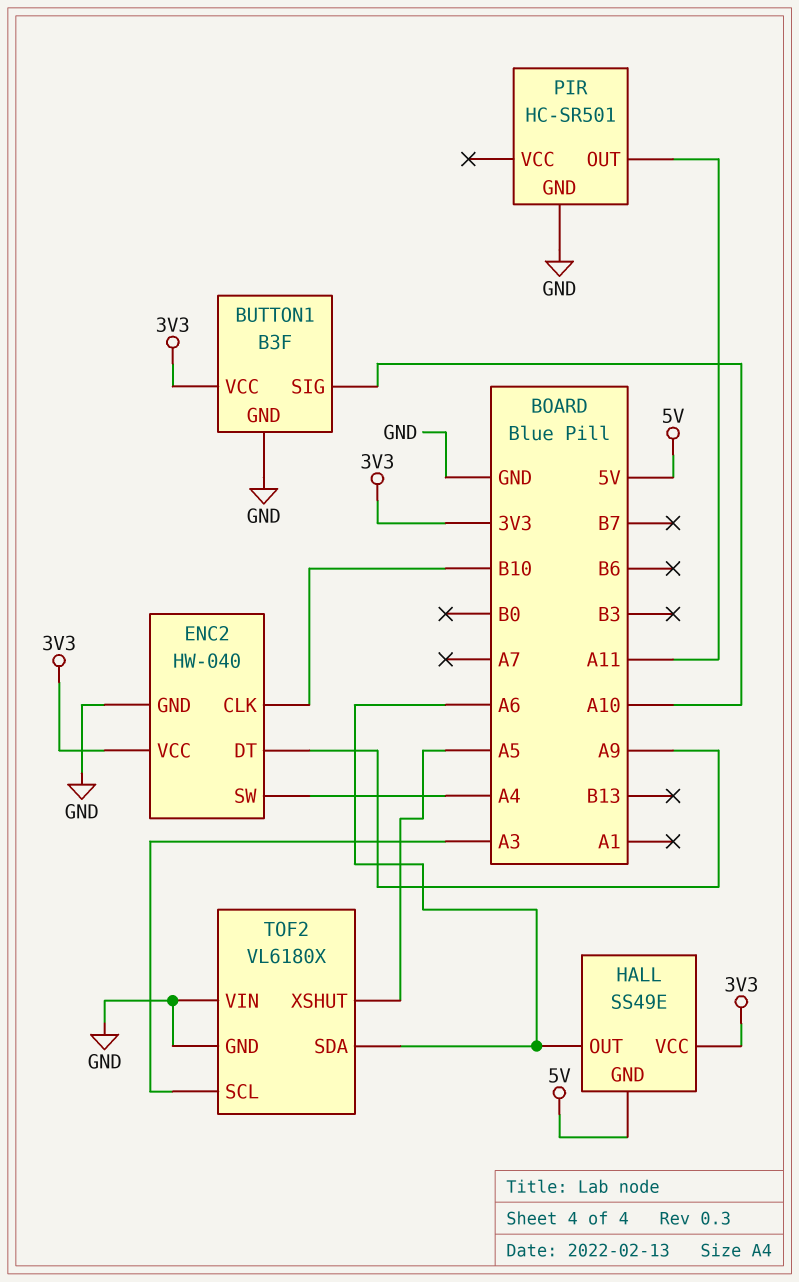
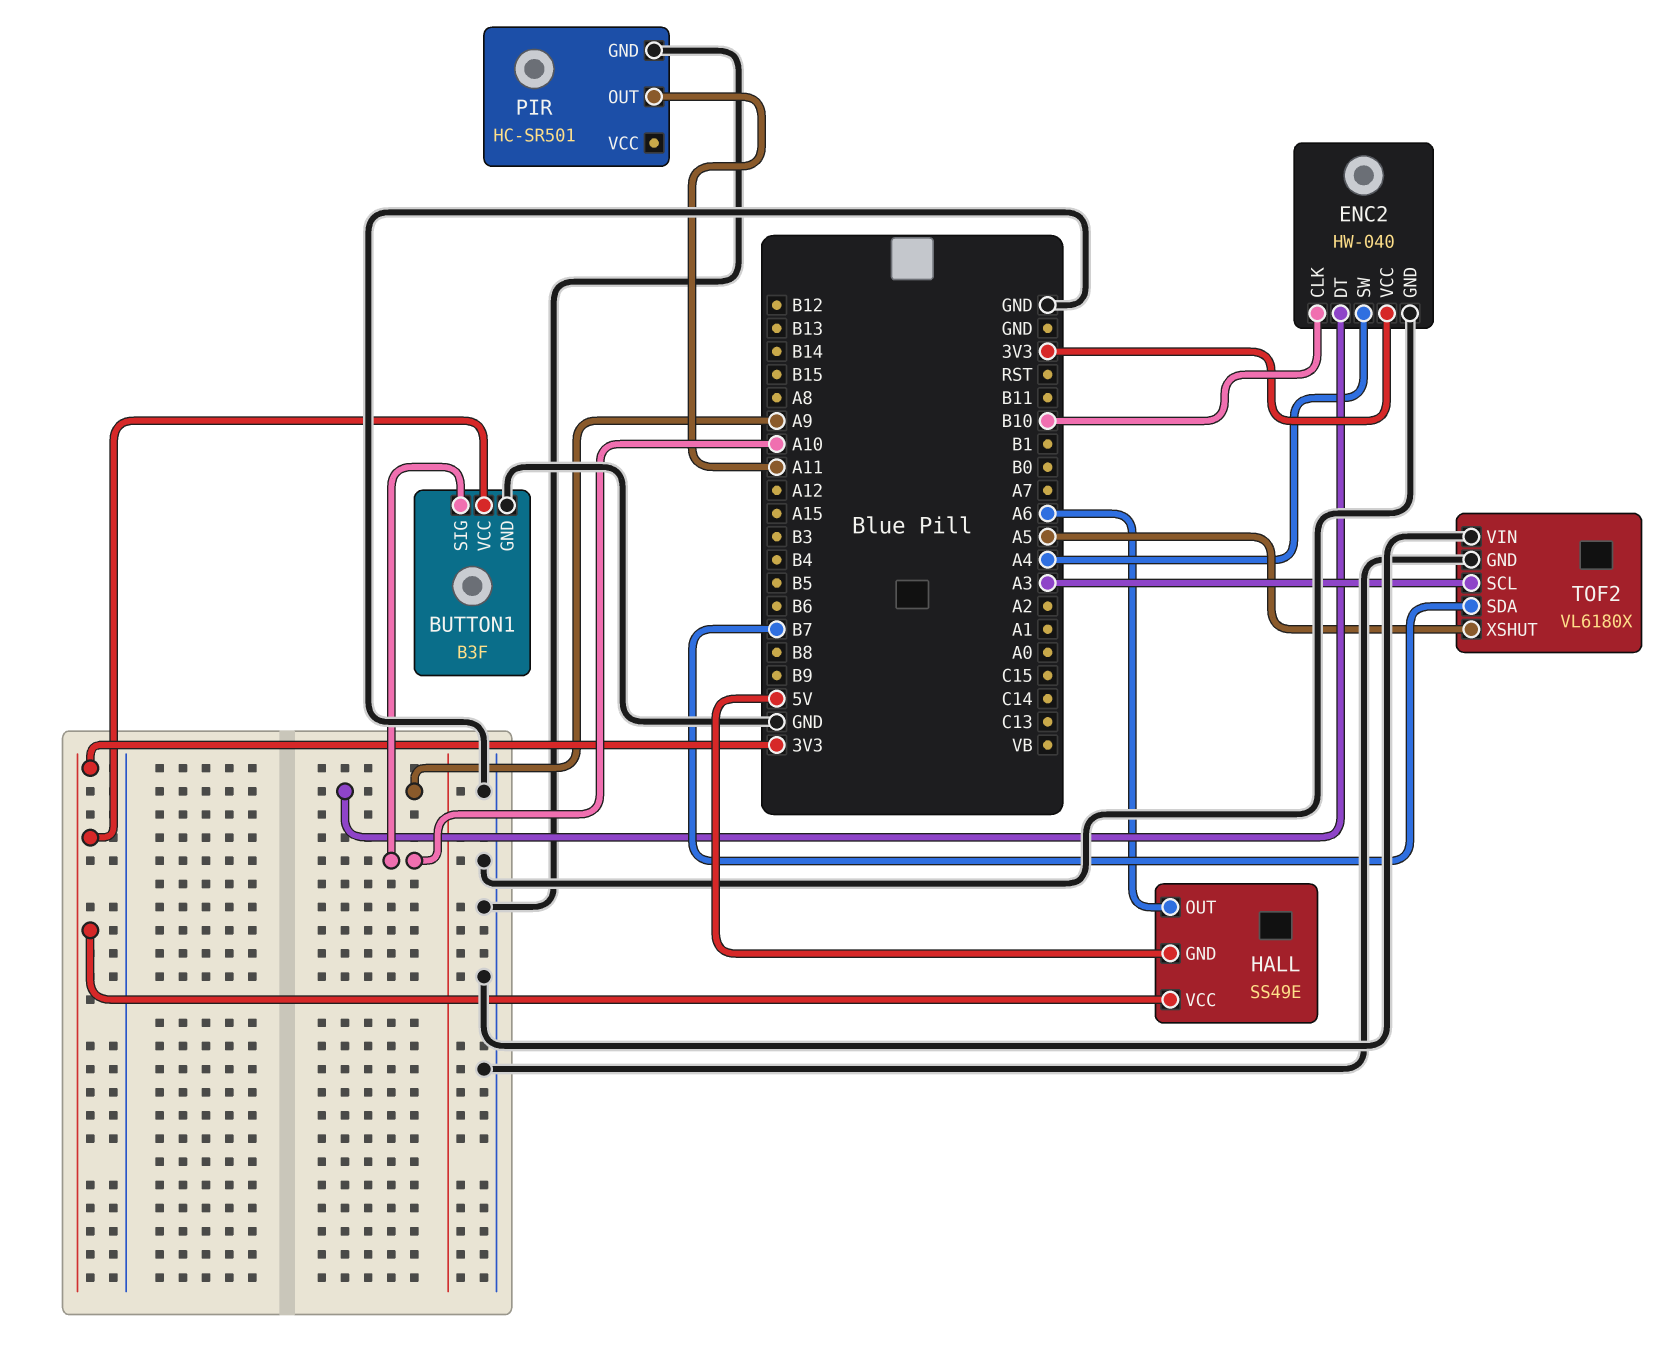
TOF2 pin SDA: A6 -> B7

